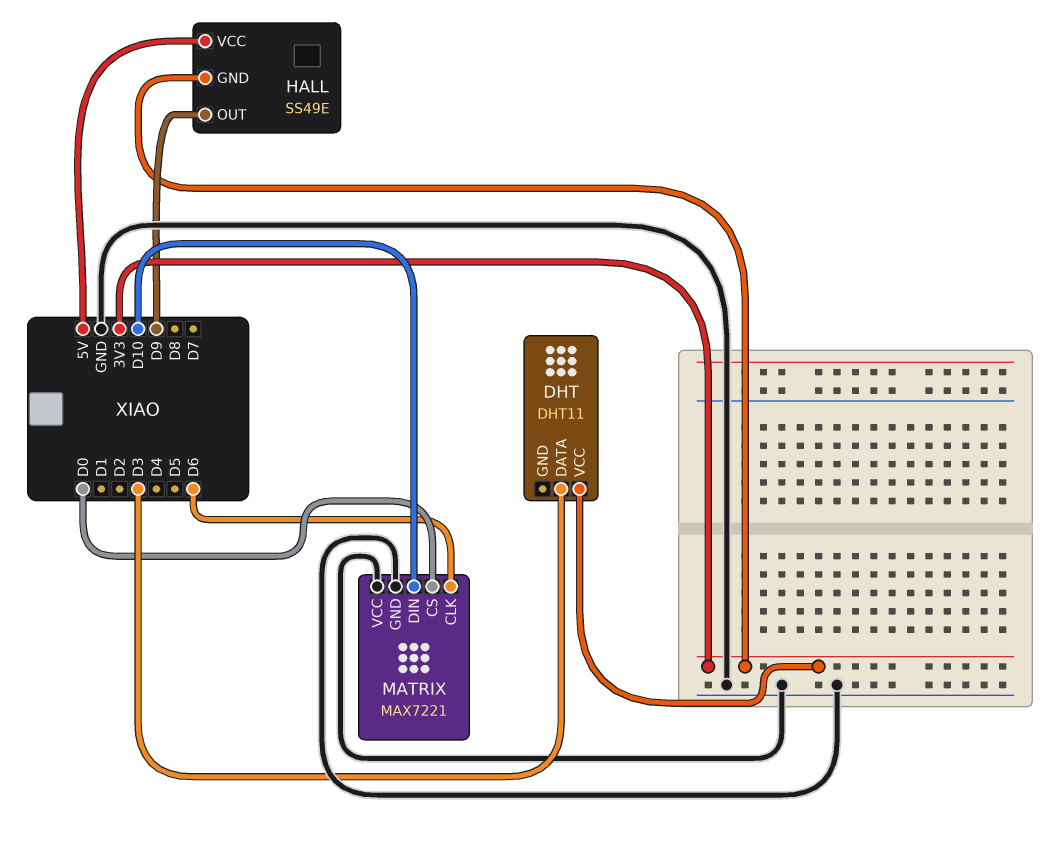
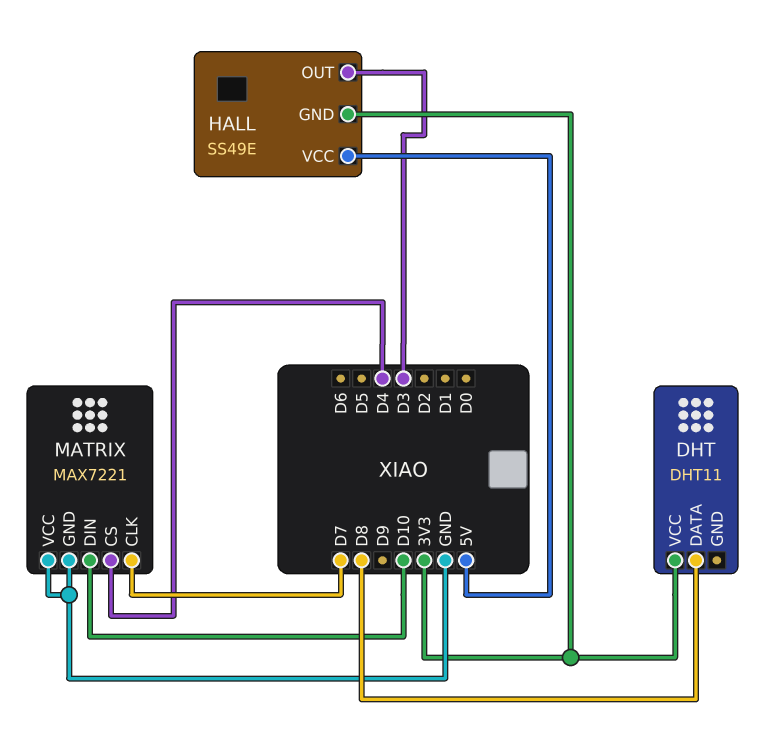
DHT pin DATA: D3 -> D8
HALL pin OUT: D9 -> D3
MATRIX pin CLK: D6 -> D7
MATRIX pin CS: D0 -> D4

